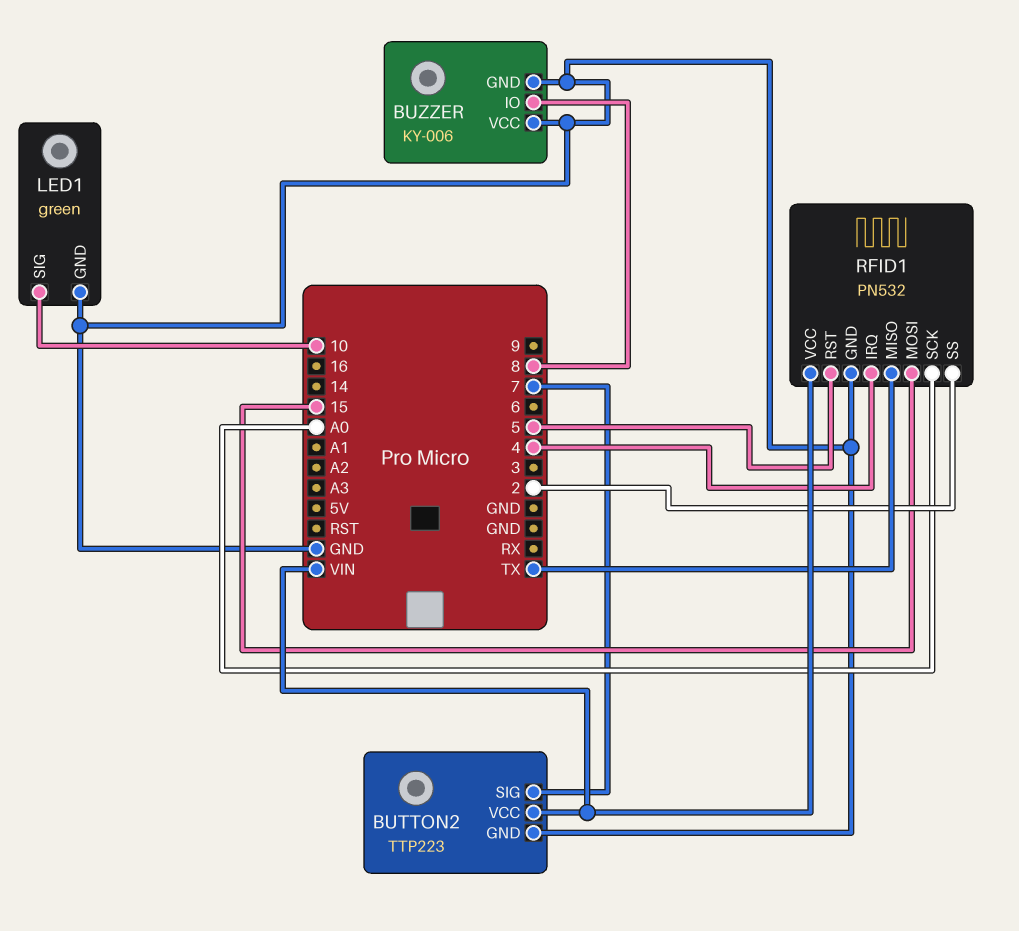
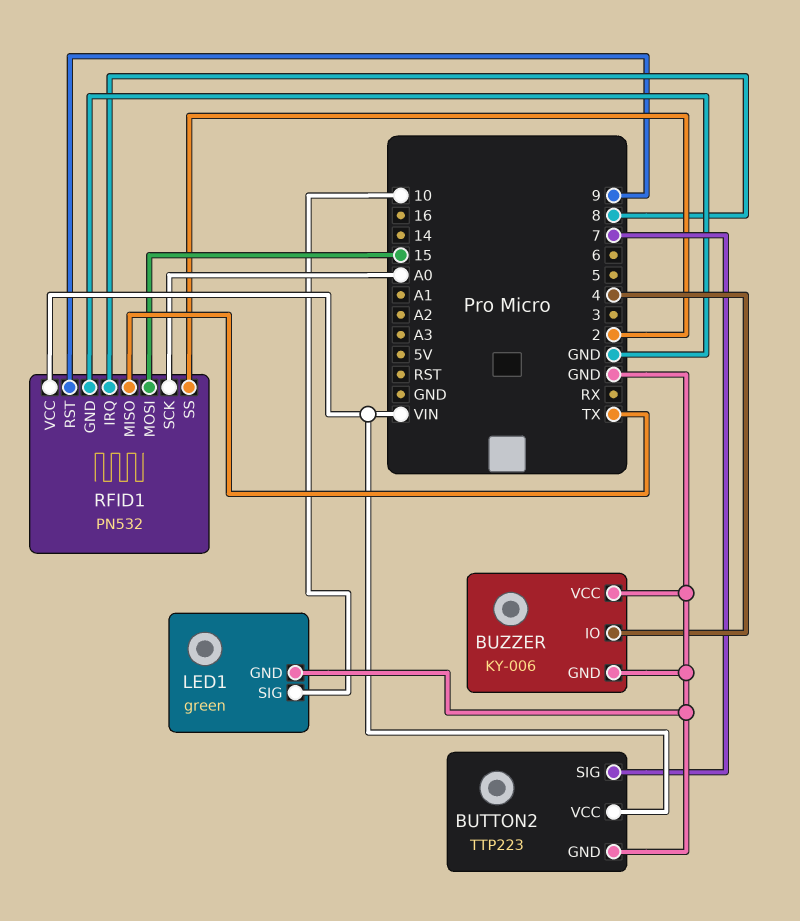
BUZZER pin IO: 8 -> 4
RFID1 pin IRQ: 4 -> 8
RFID1 pin RST: 5 -> 9

